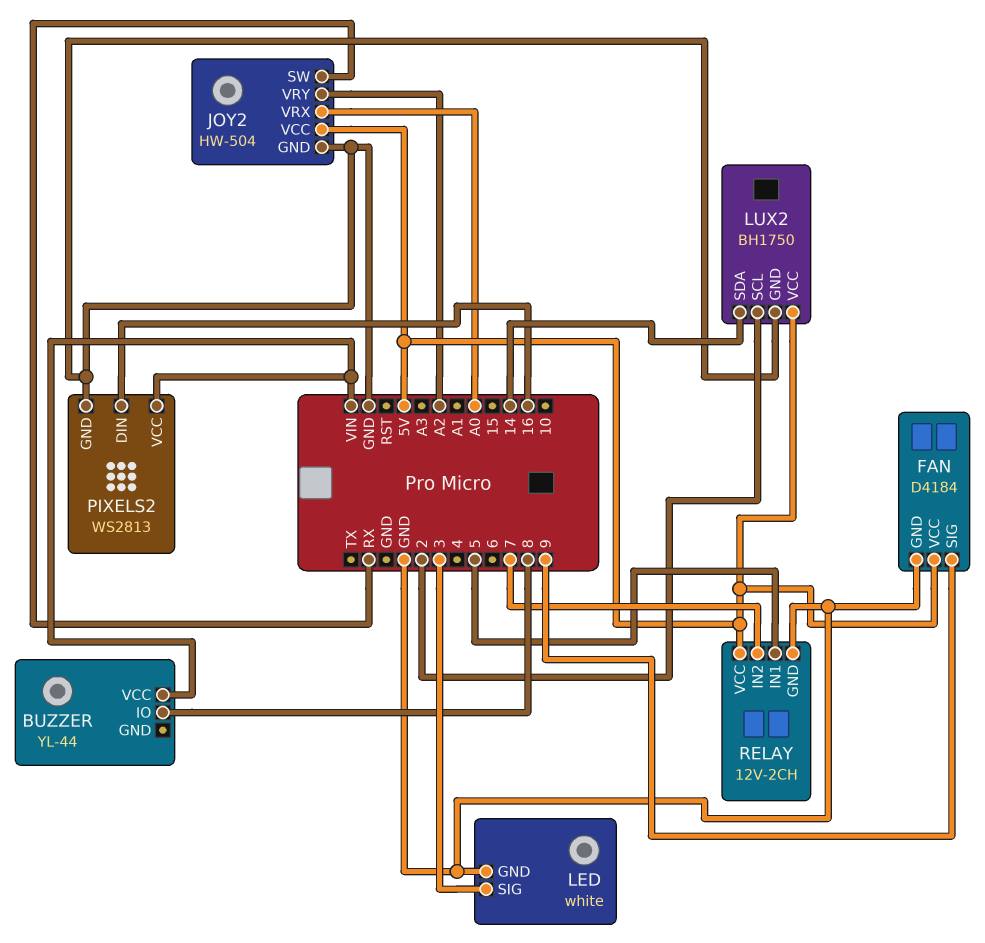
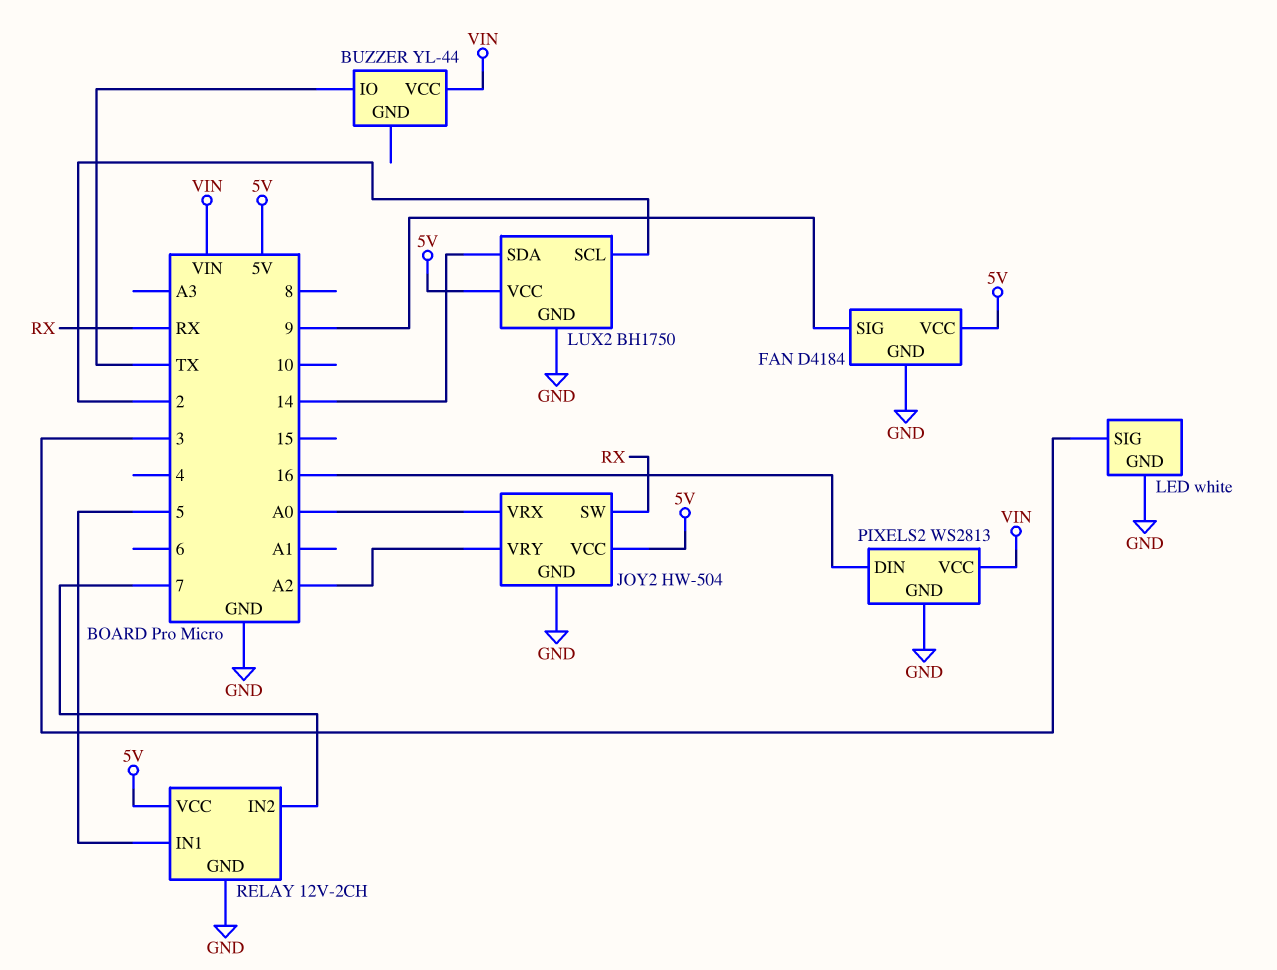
BUZZER pin IO: 8 -> TX

